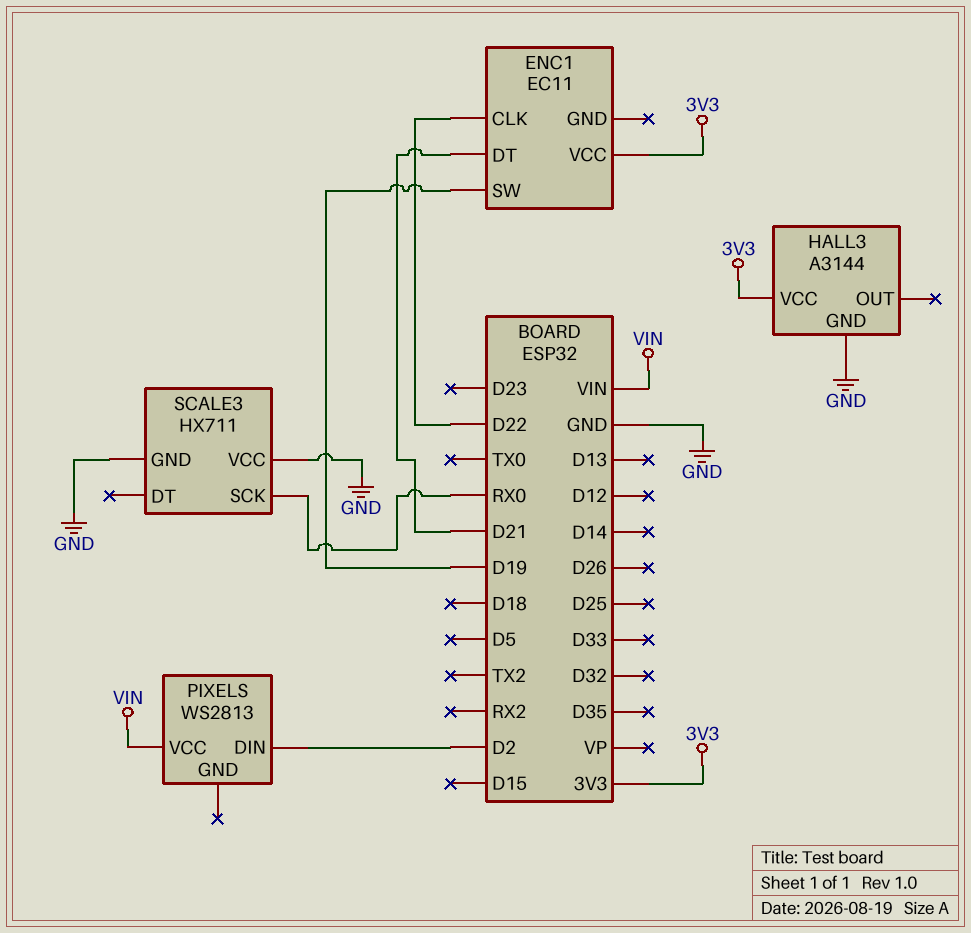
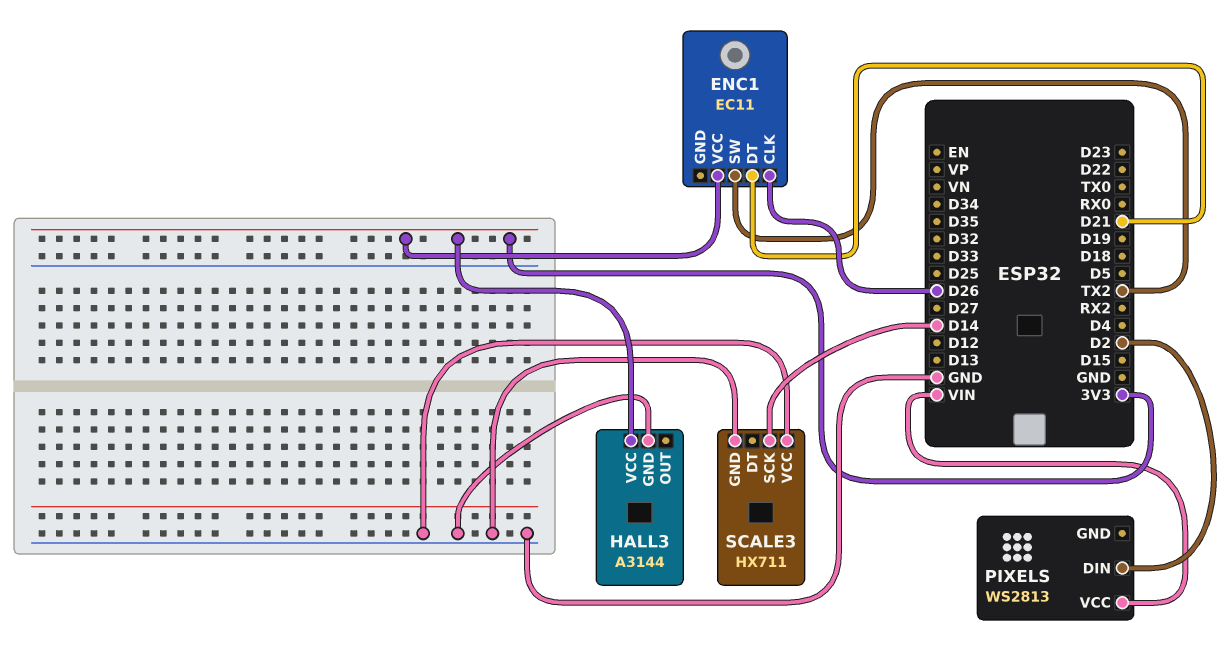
ENC1 pin CLK: D22 -> D26
ENC1 pin SW: D19 -> TX2
SCALE3 pin SCK: RX0 -> D14

